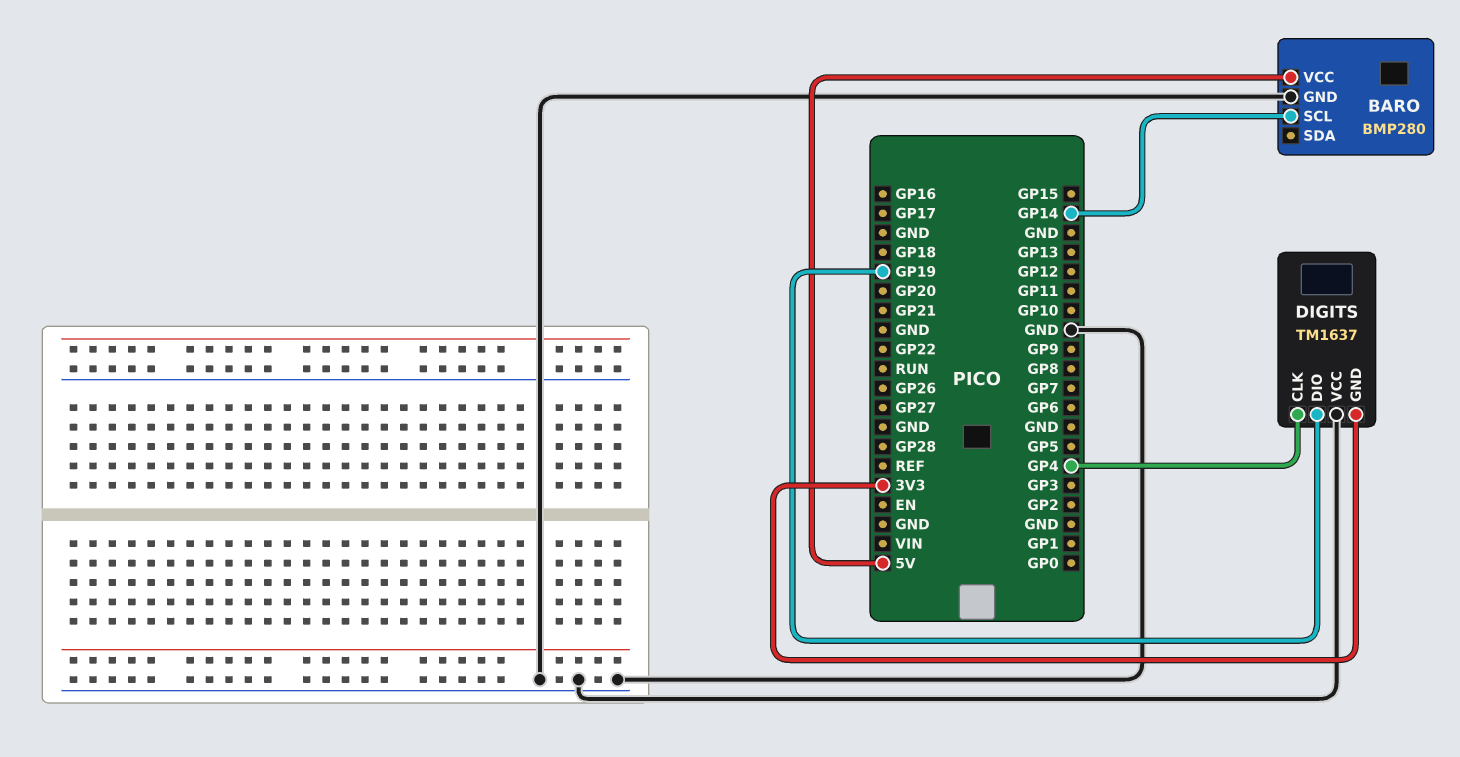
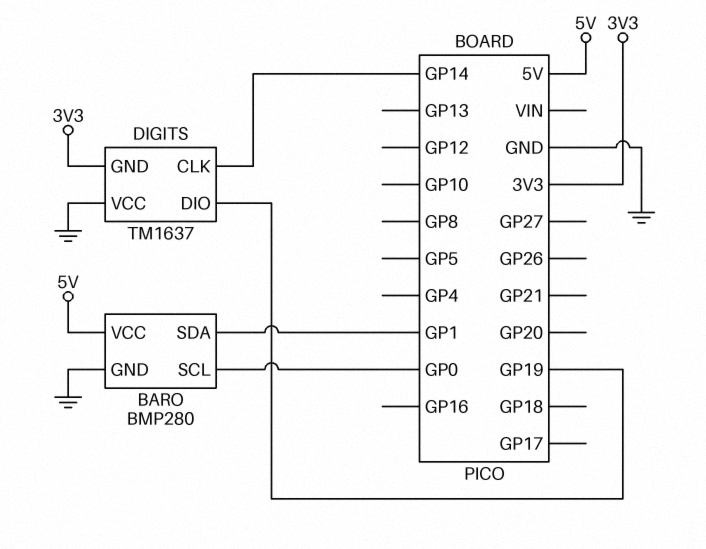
BARO pin SCL: GP14 -> GP0
BARO pin SDA: none -> GP1
DIGITS pin CLK: GP4 -> GP14

